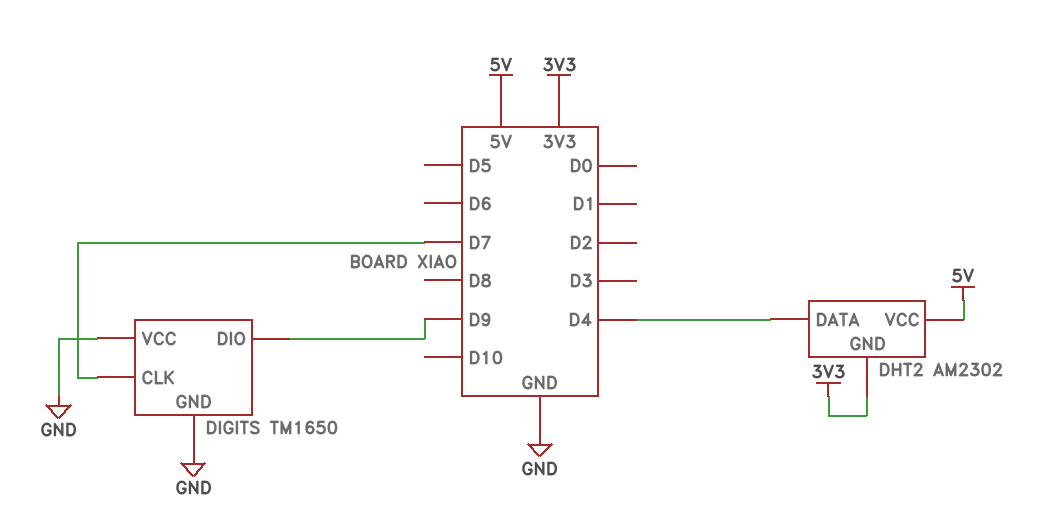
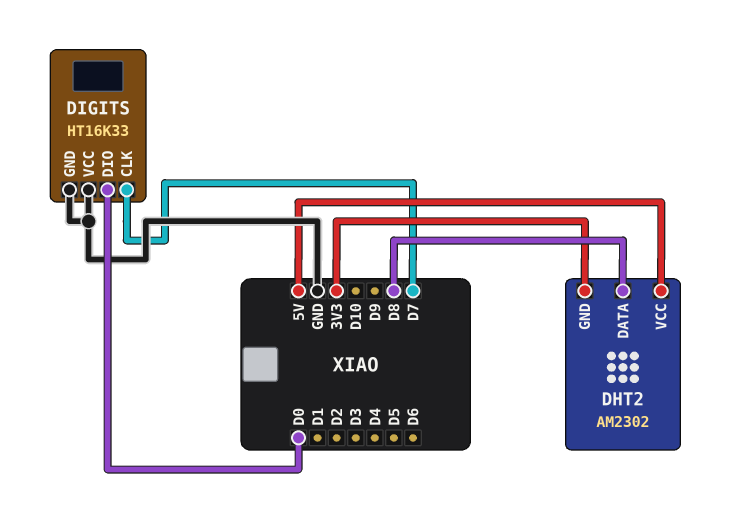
DHT2 pin DATA: D4 -> D8
DIGITS: TM1650 -> HT16K33
DIGITS pin DIO: D9 -> D0

